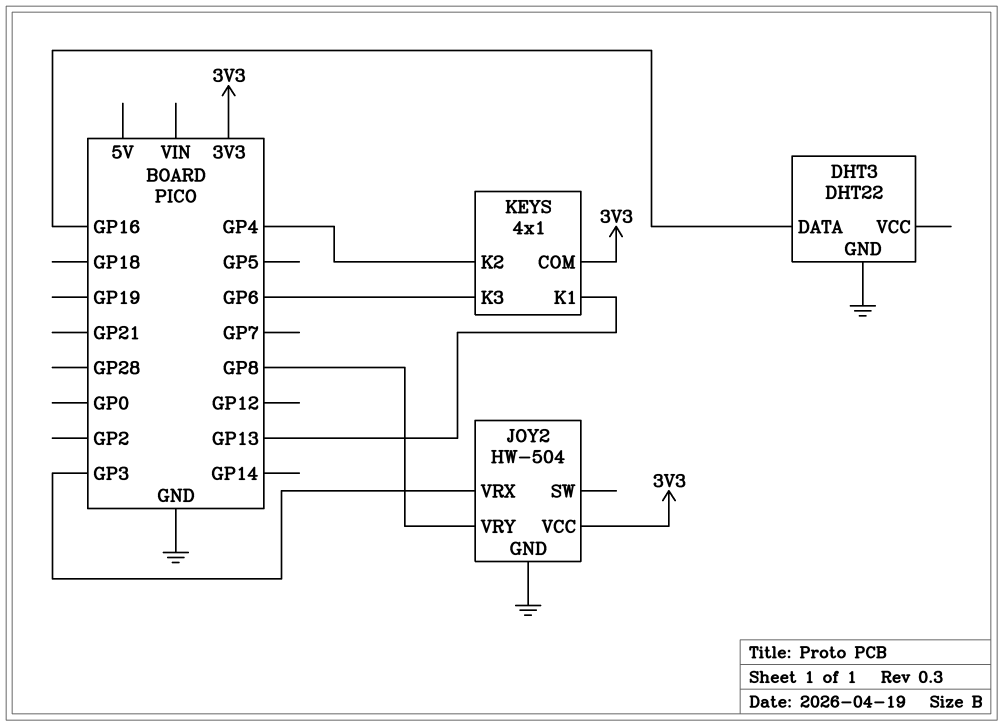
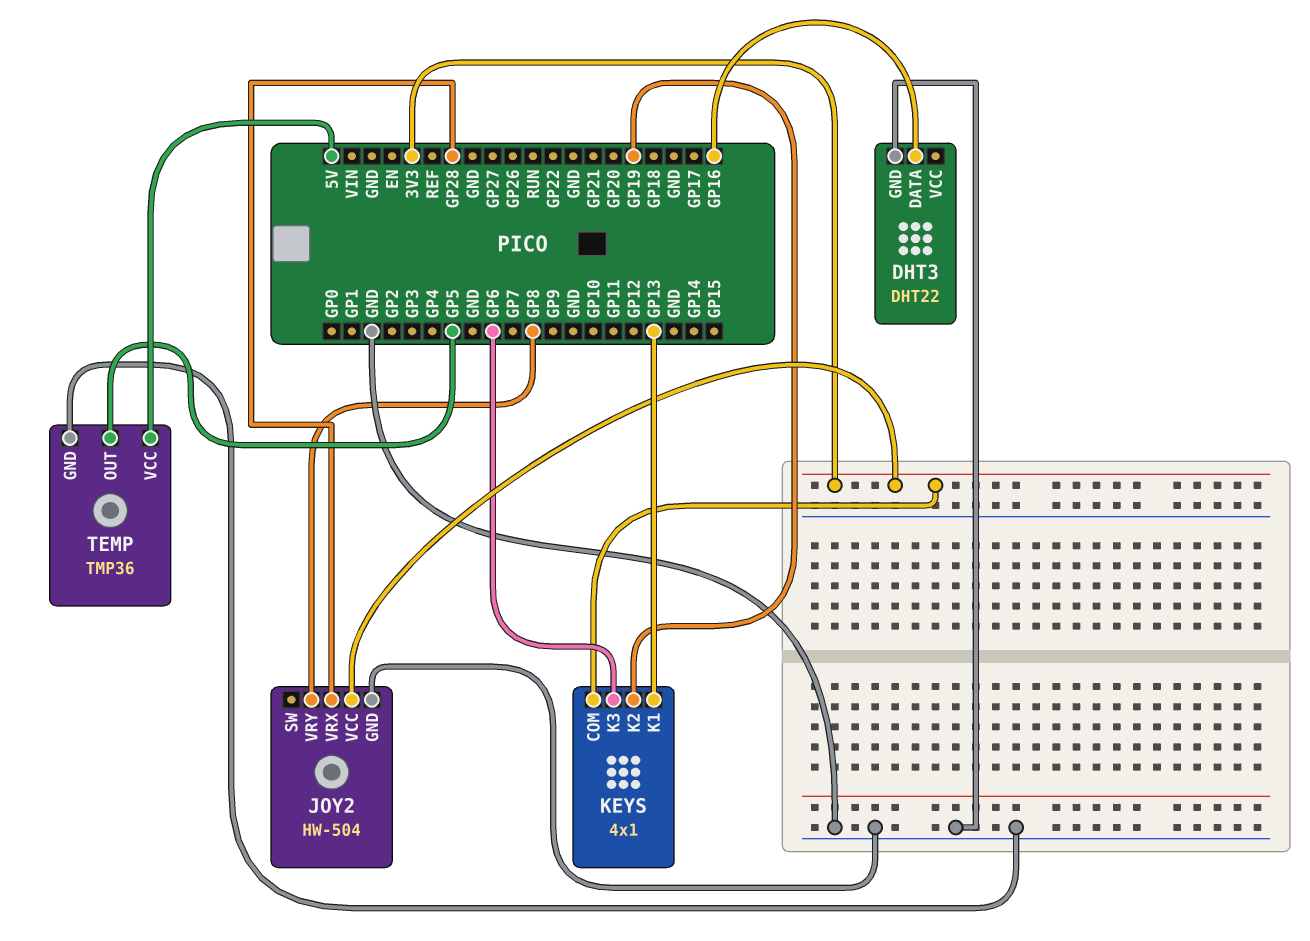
JOY2 pin VRX: GP3 -> GP28
KEYS pin K2: GP4 -> GP19
TEMP: none -> TMP36
TEMP pin GND: none -> GND
TEMP pin OUT: none -> GP5
TEMP pin VCC: none -> 5V

